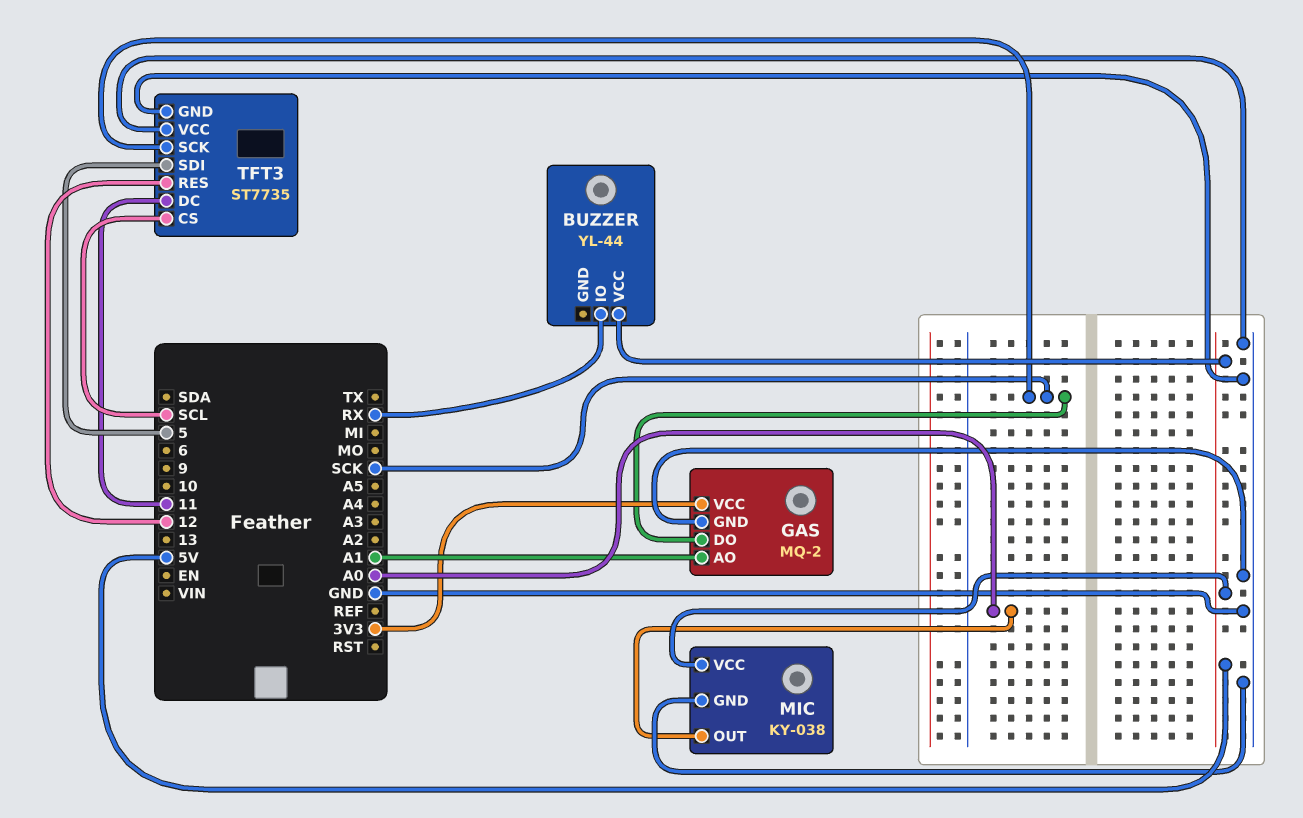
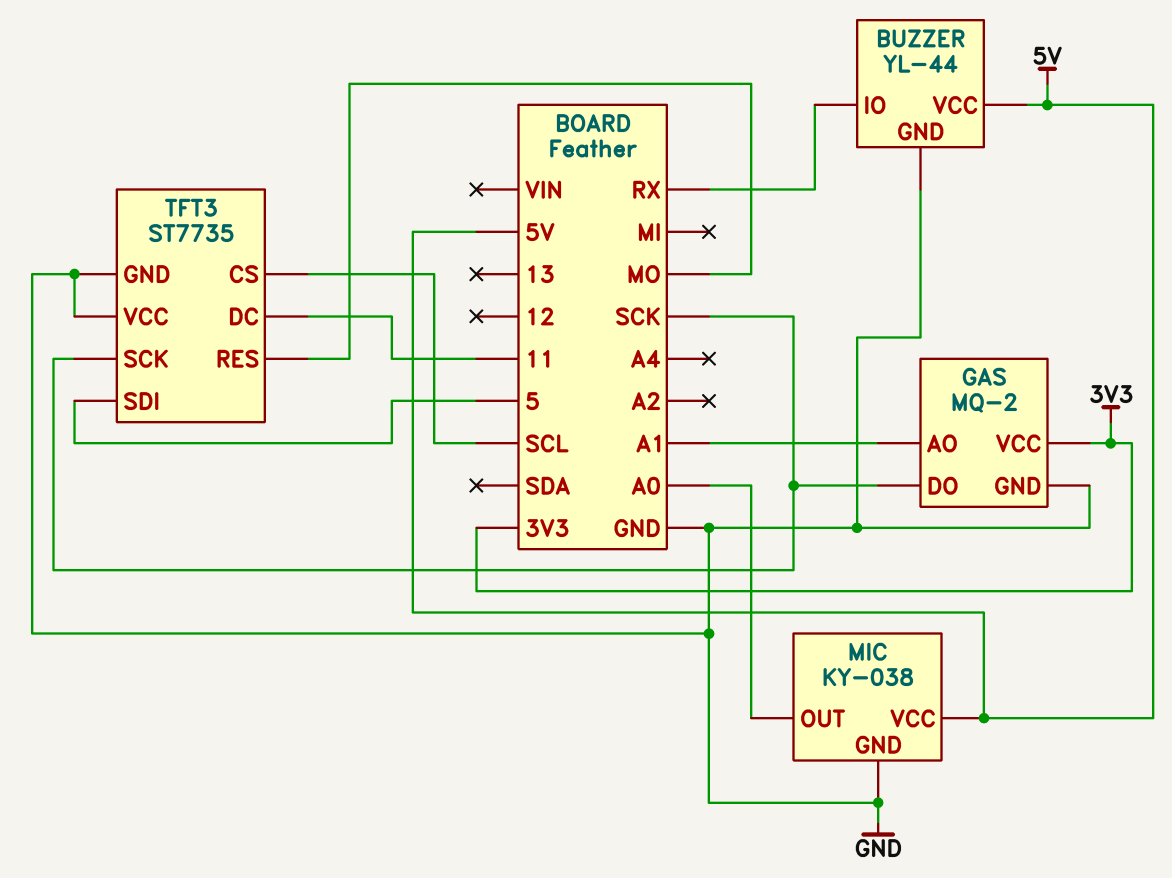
BUZZER pin GND: none -> GND
TFT3 pin RES: 12 -> MO

